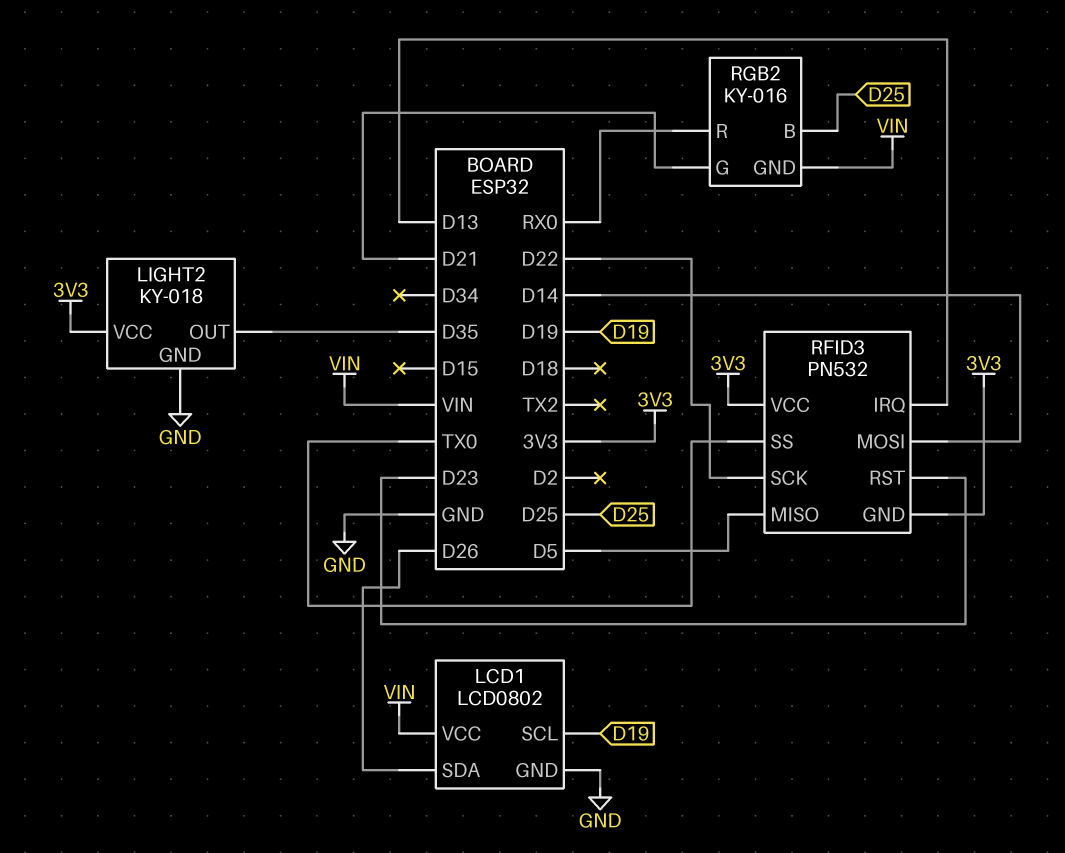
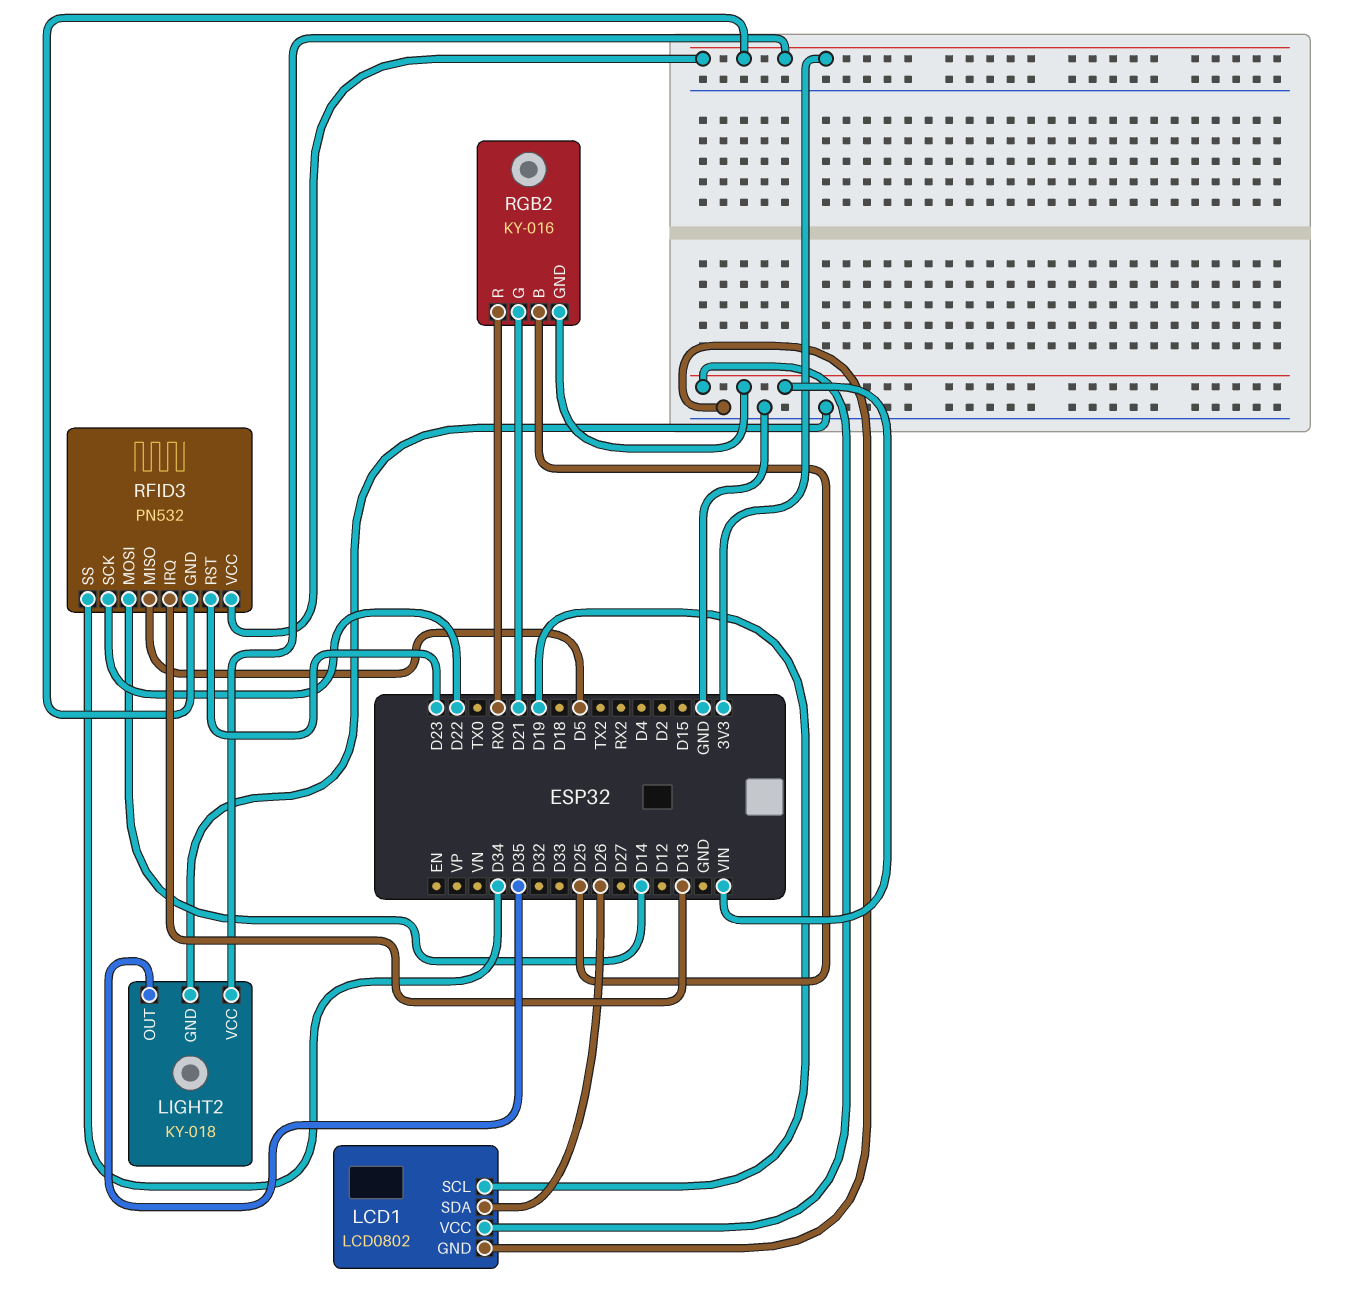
RFID3 pin SS: TX0 -> D34

